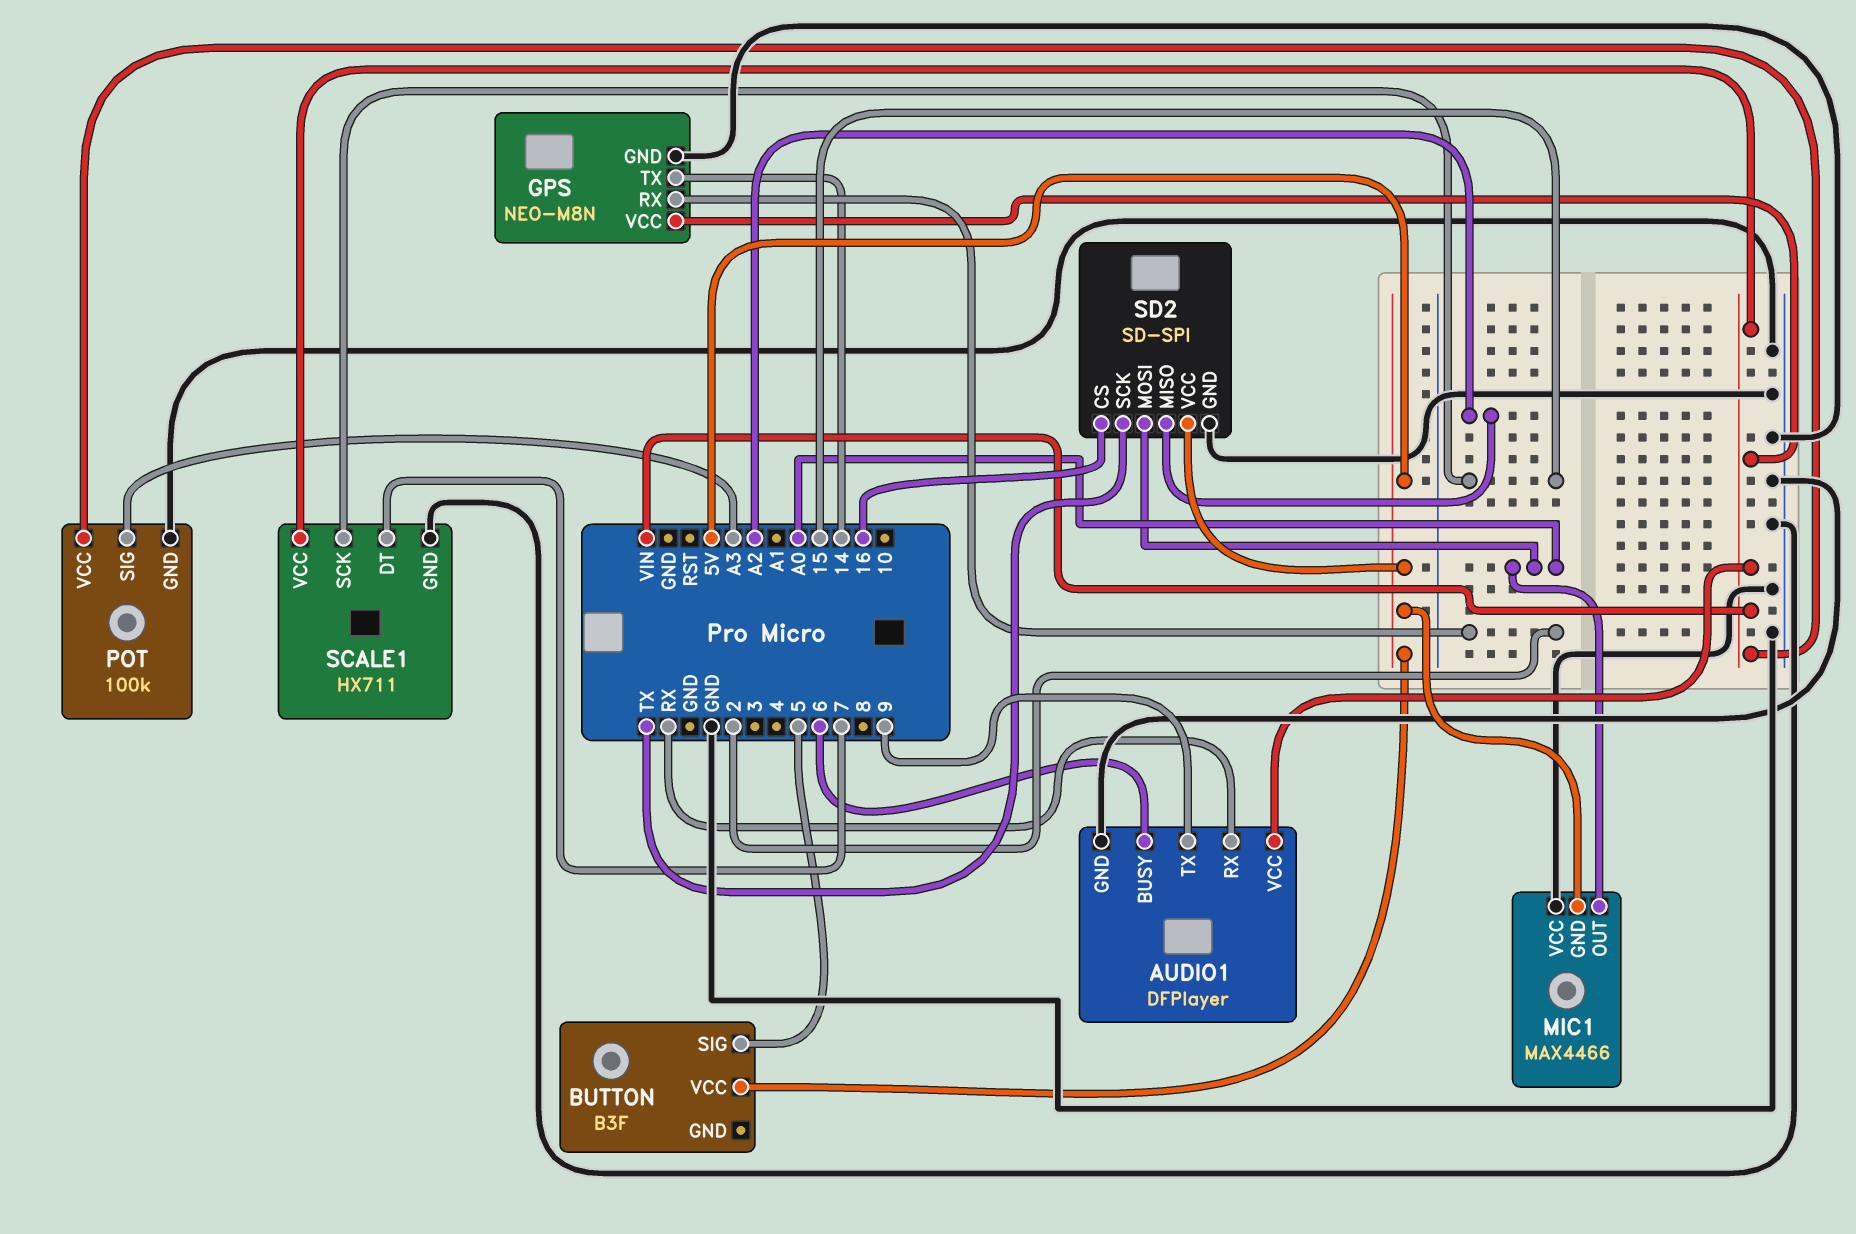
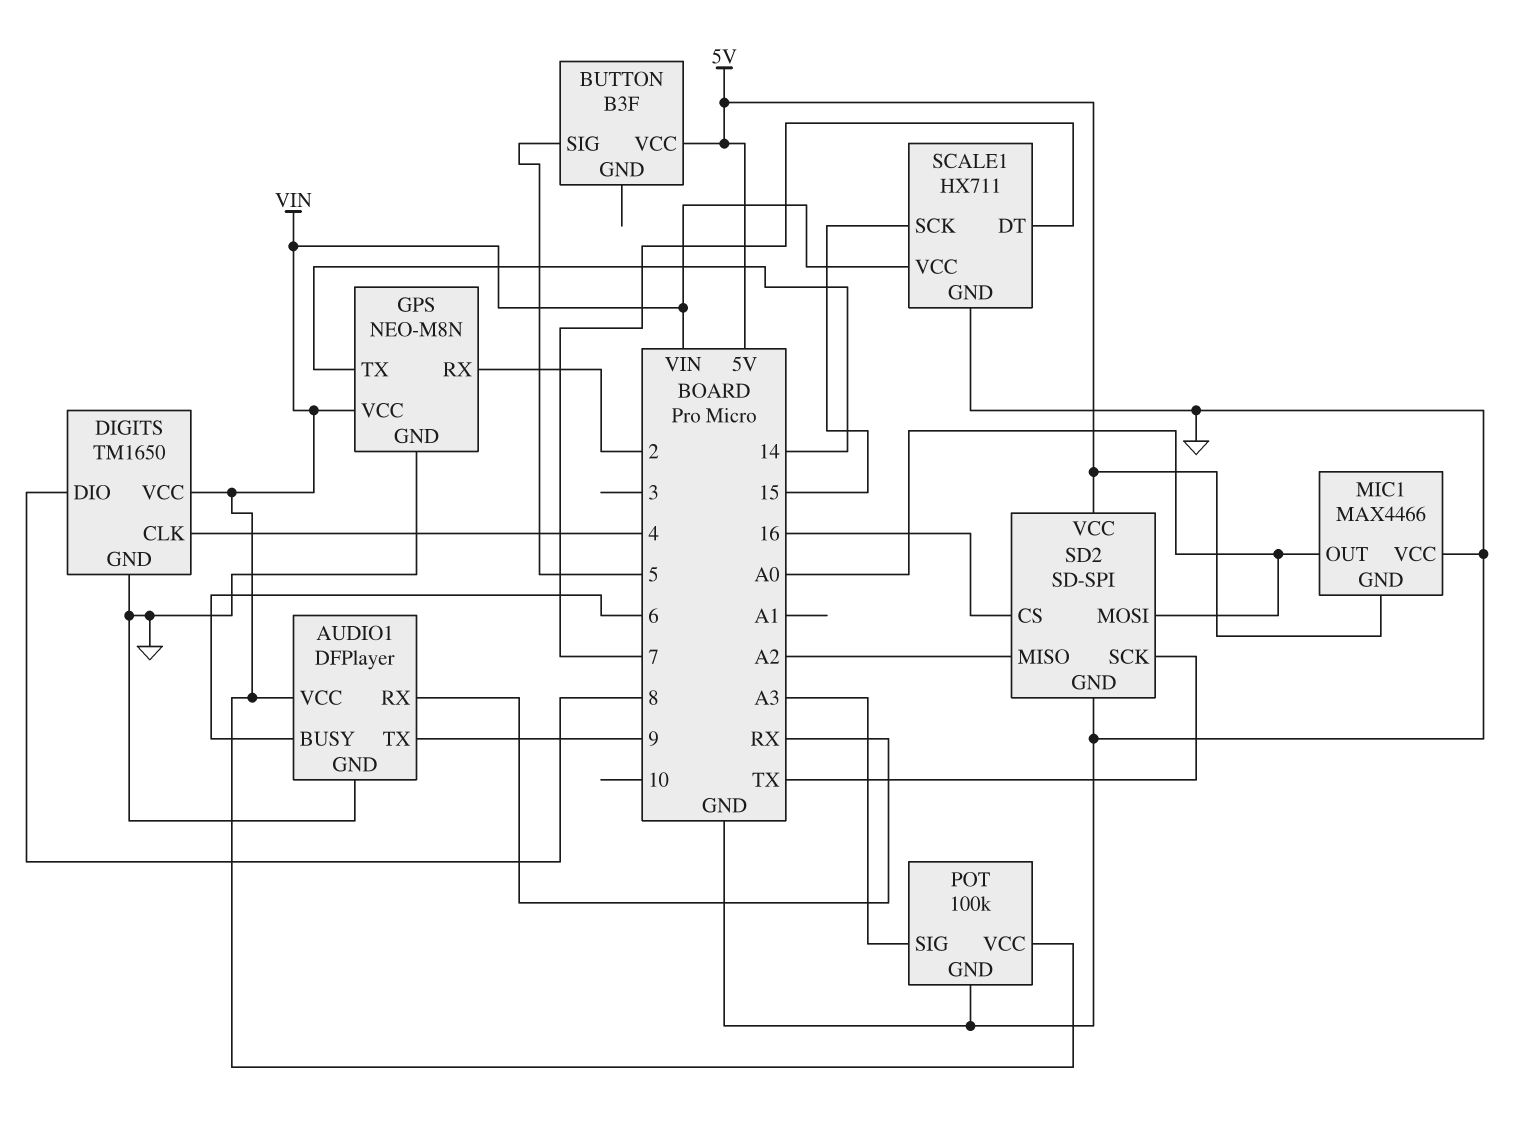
DIGITS: none -> TM1650
DIGITS pin CLK: none -> 4
DIGITS pin DIO: none -> 8
DIGITS pin GND: none -> GND
DIGITS pin VCC: none -> VIN

